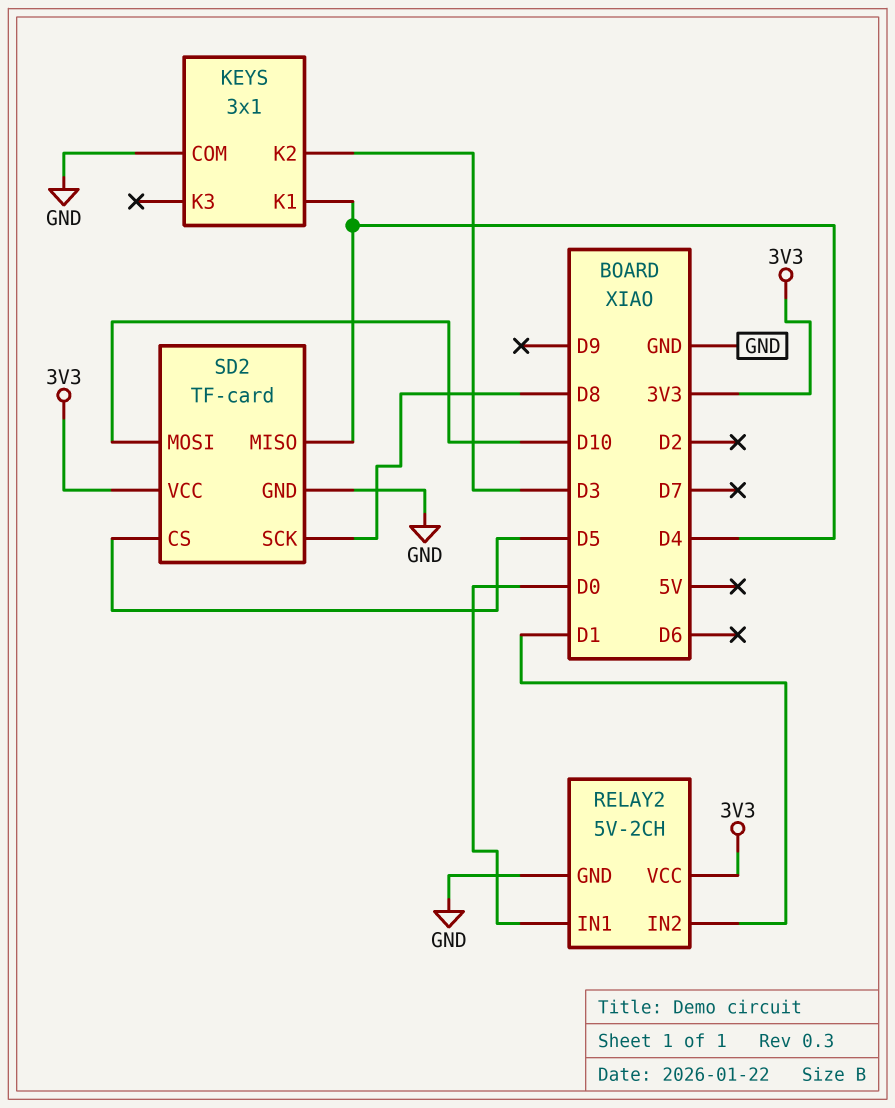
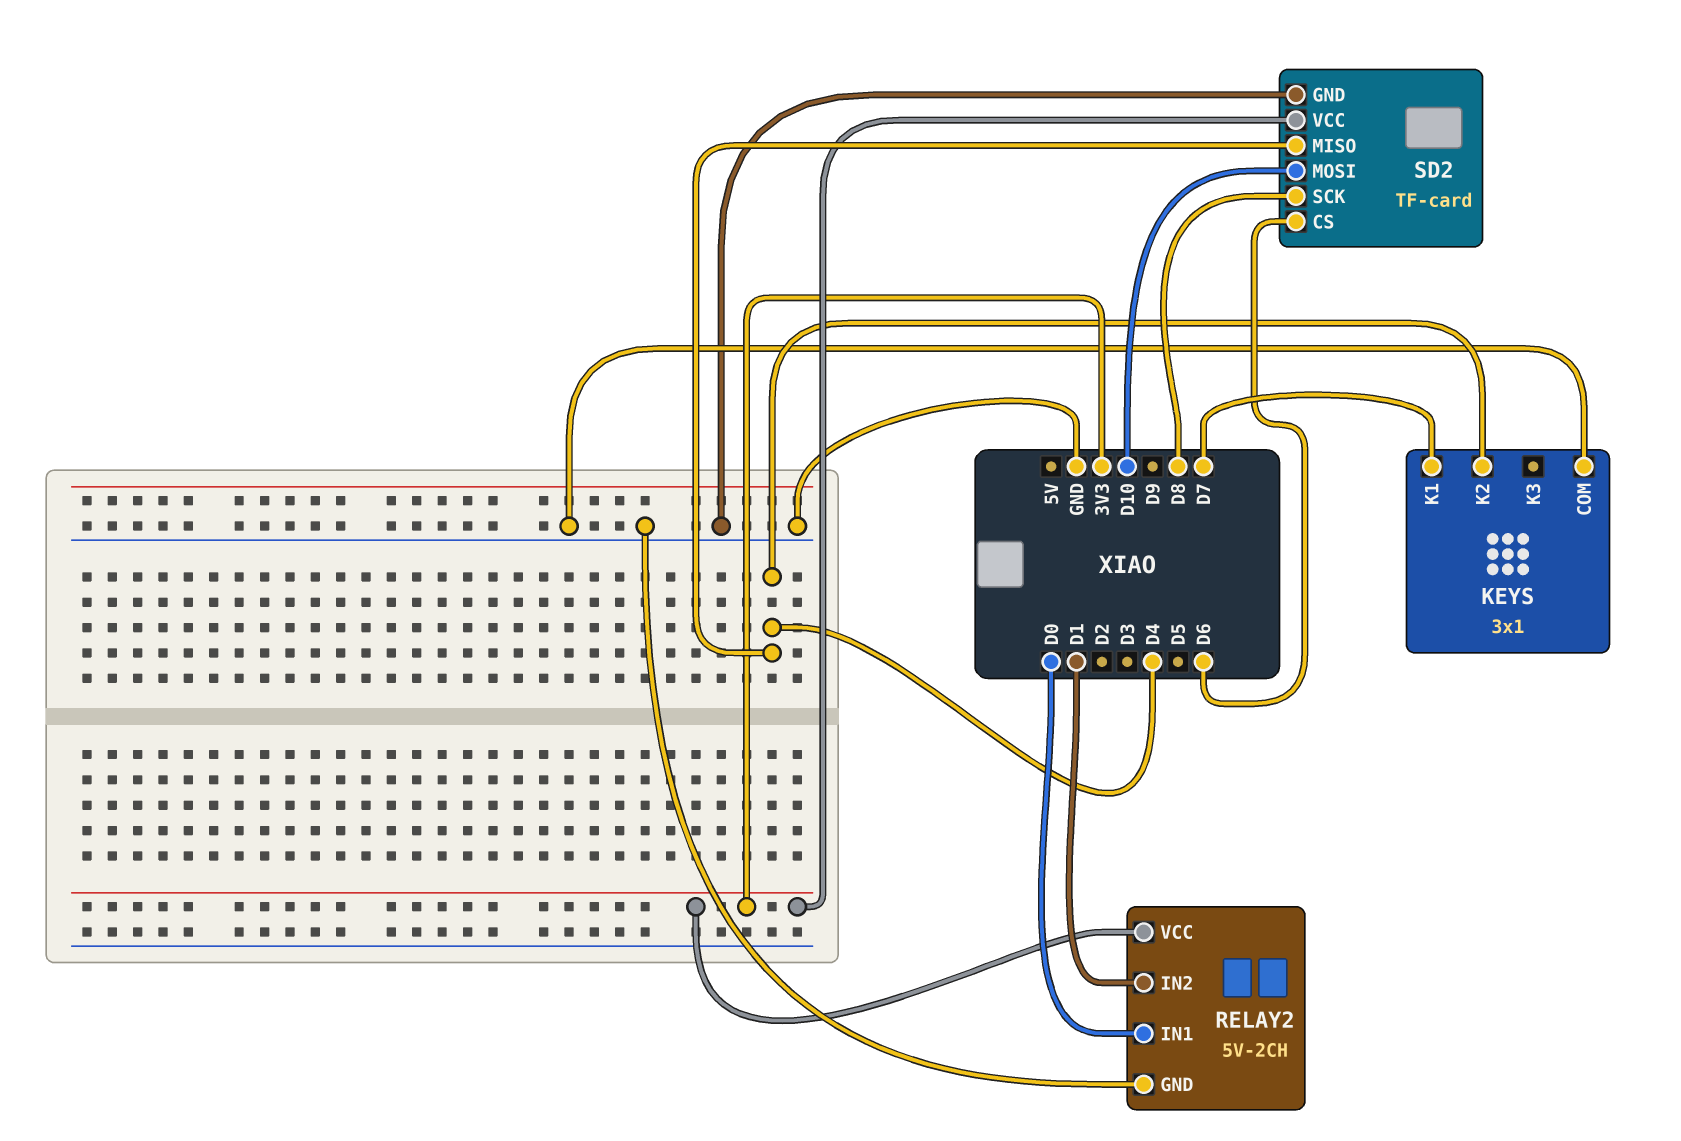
KEYS pin K1: D4 -> D7
KEYS pin K2: D3 -> D4
SD2 pin CS: D5 -> D6

